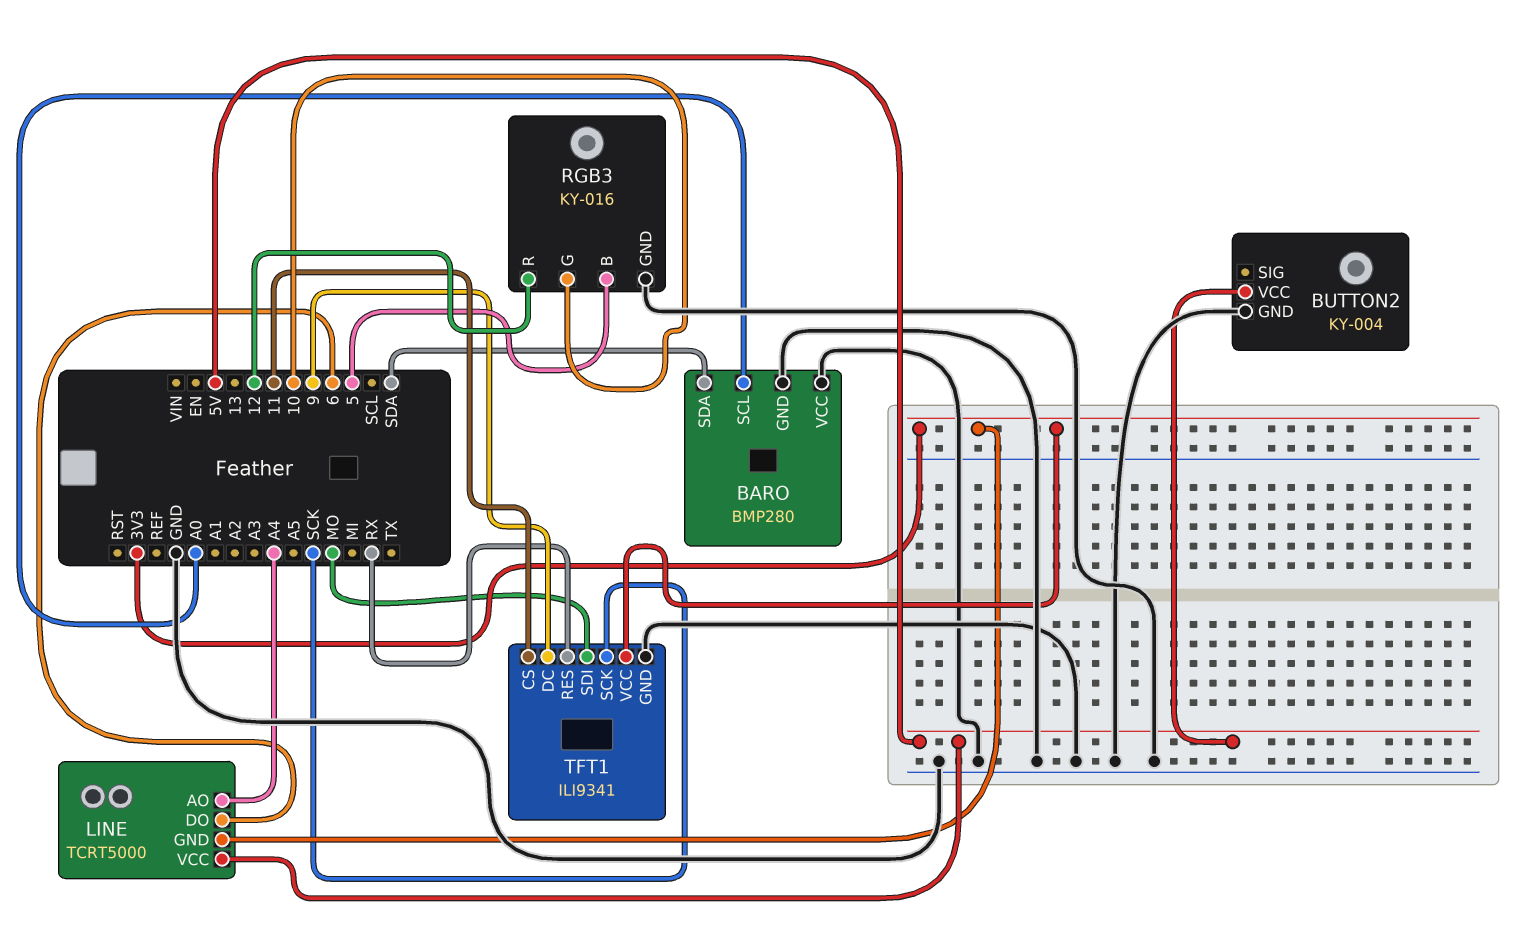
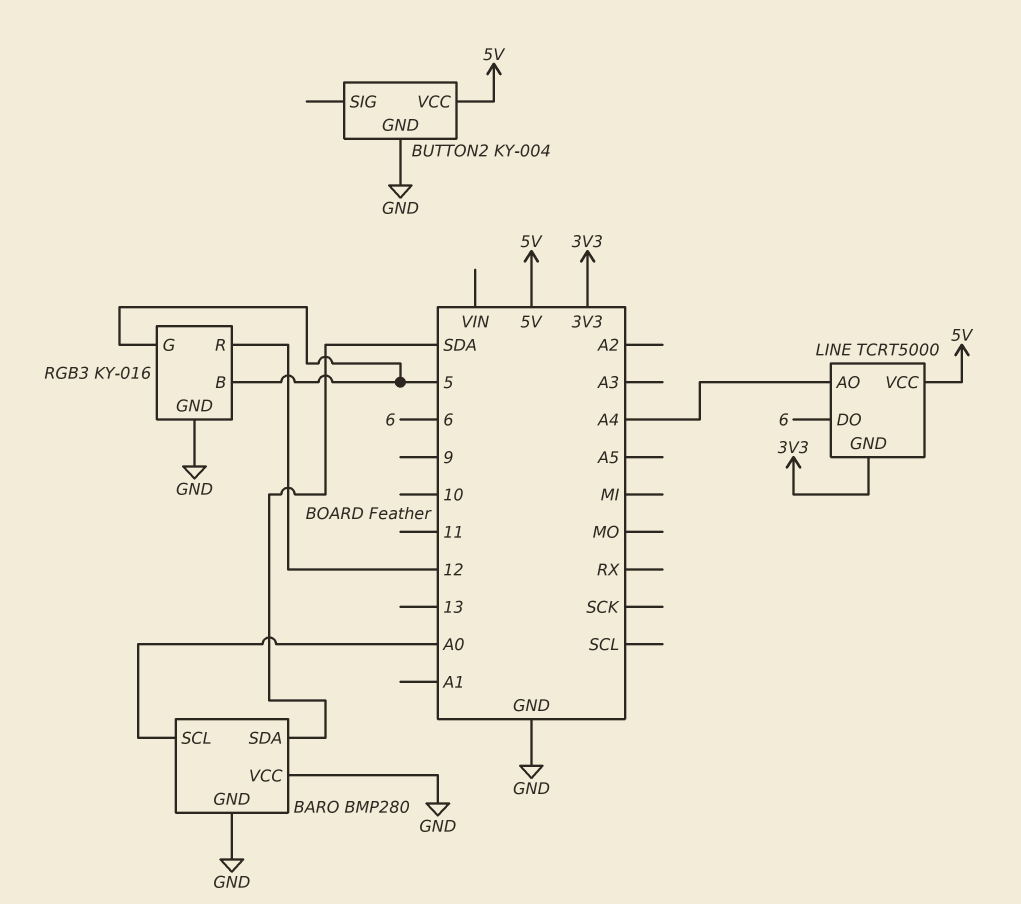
RGB3 pin G: 10 -> 5
TFT1: ILI9341 -> none
TFT1 pin CS: 11 -> none
TFT1 pin DC: 9 -> none
TFT1 pin GND: GND -> none
TFT1 pin RES: RX -> none
TFT1 pin SCK: SCK -> none
TFT1 pin SDI: MO -> none
TFT1 pin VCC: 3V3 -> none

